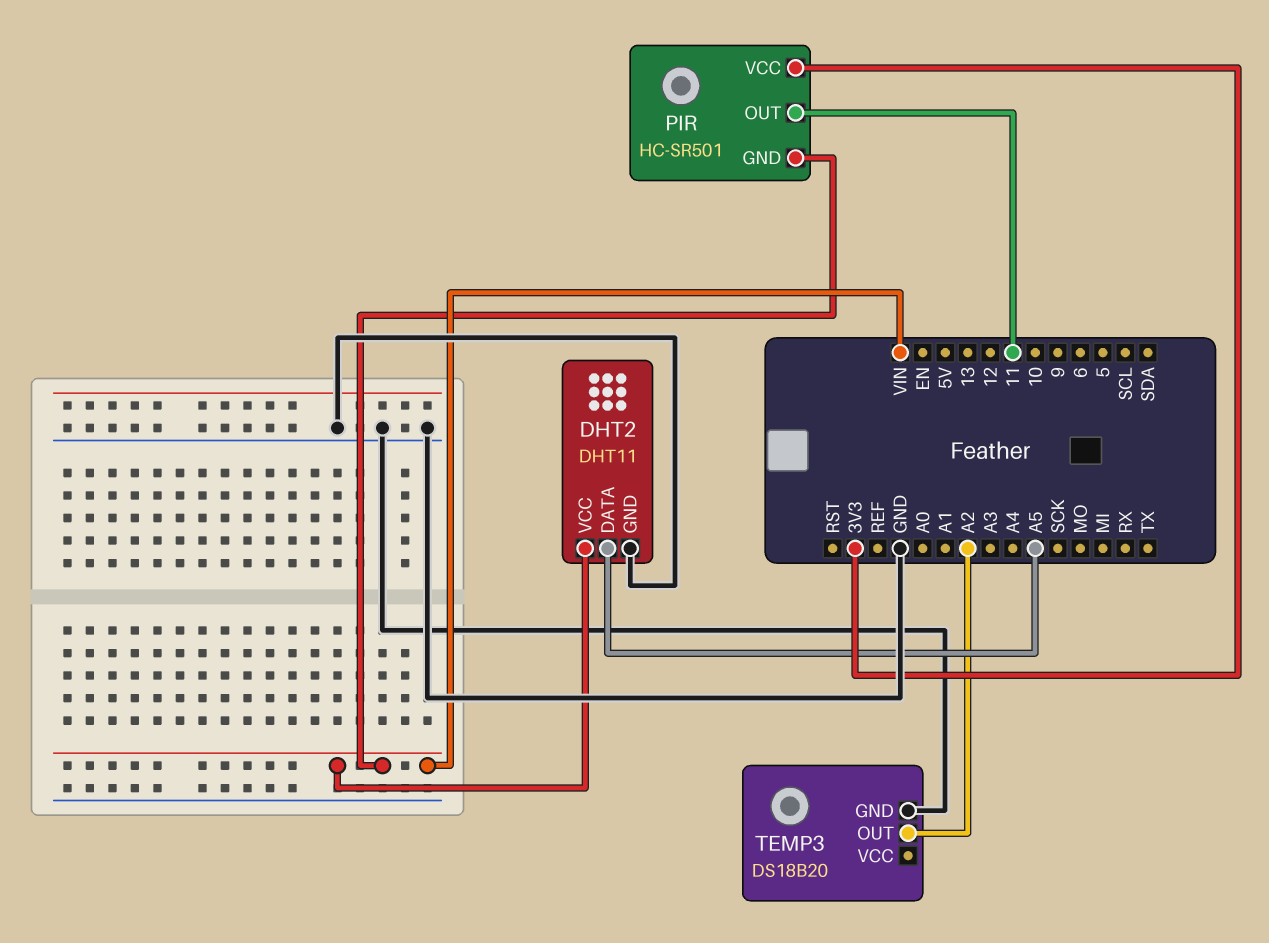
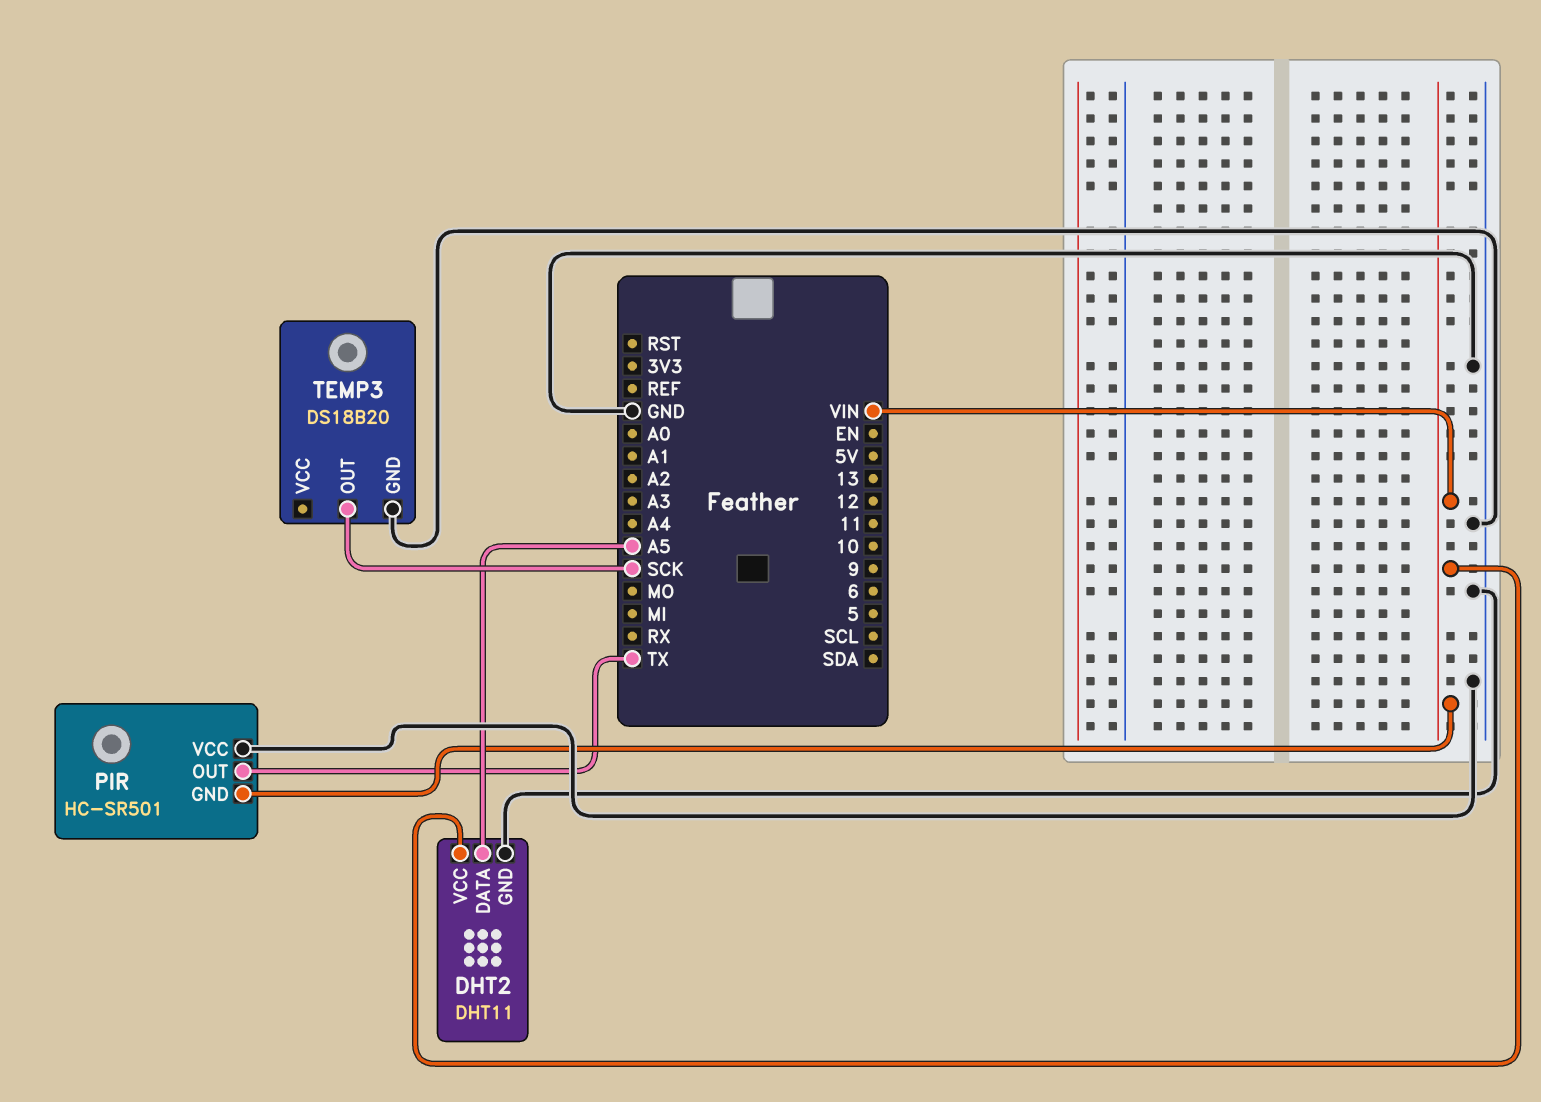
PIR pin OUT: 11 -> TX
PIR pin VCC: 3V3 -> GND
TEMP3 pin OUT: A2 -> SCK

